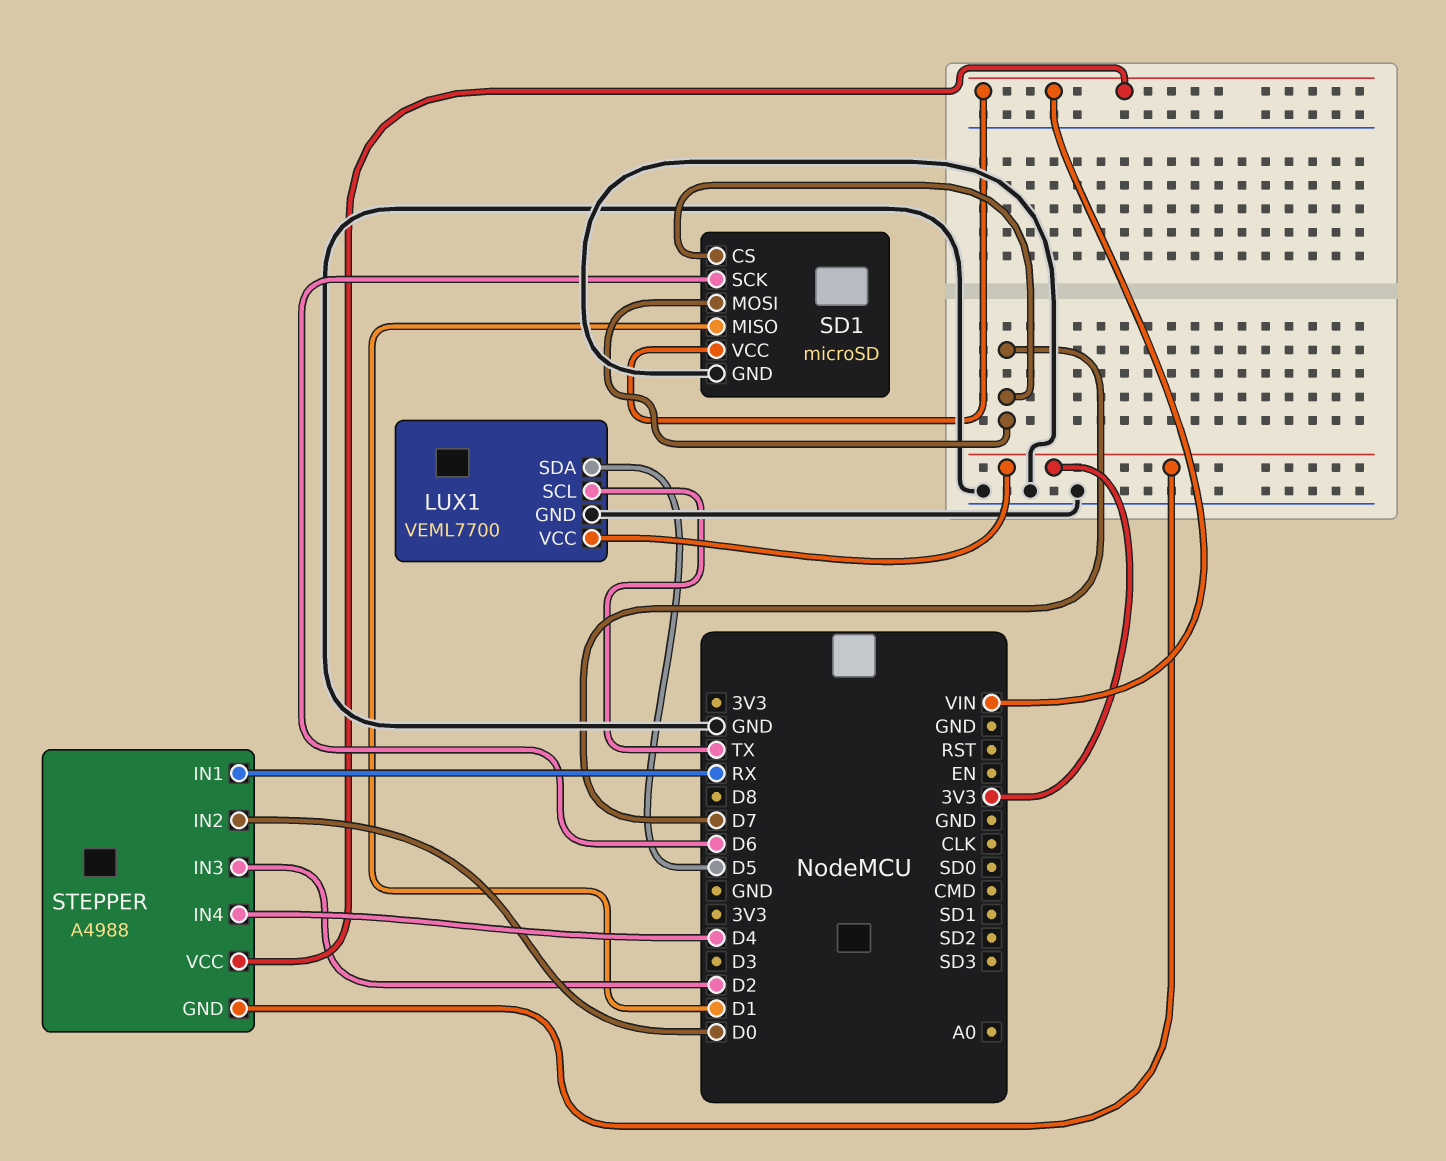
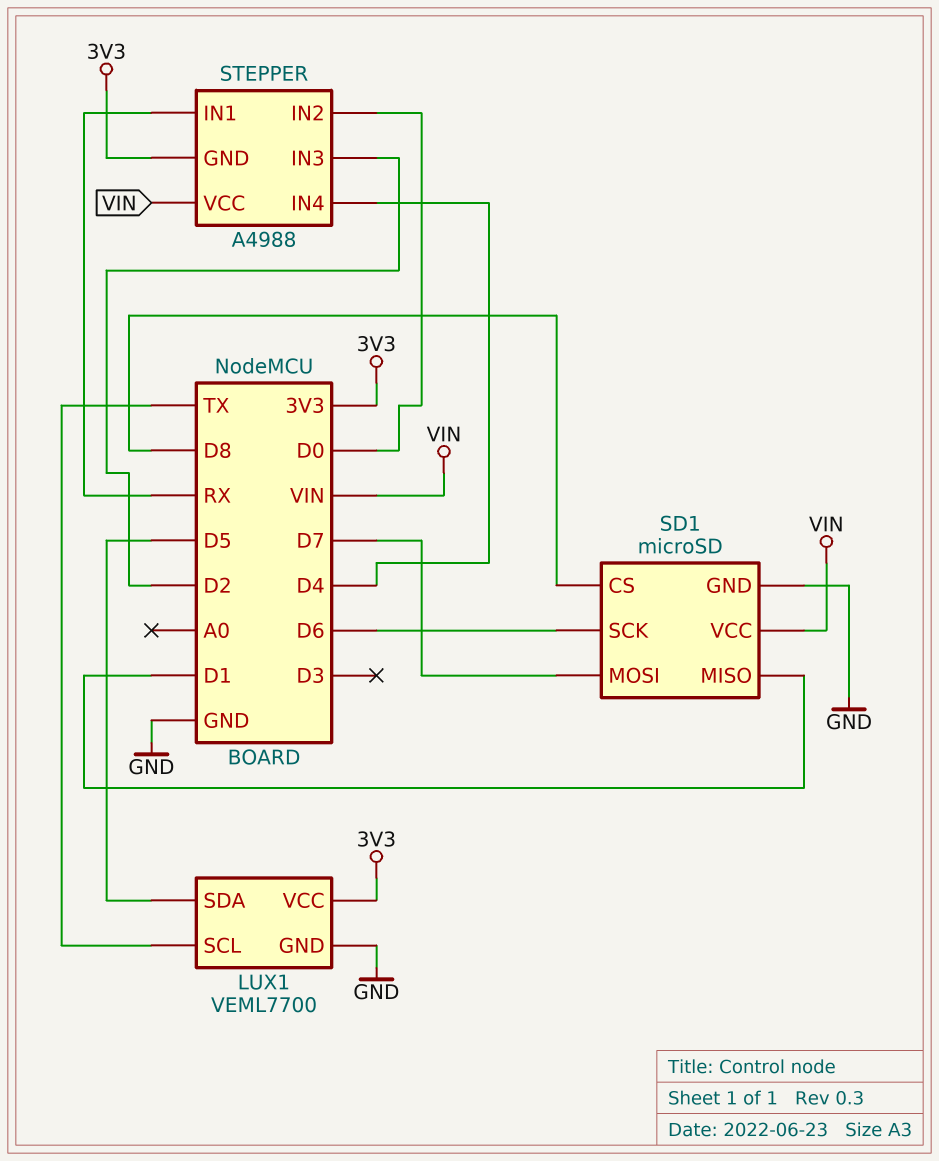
SD1 pin CS: D7 -> D8

